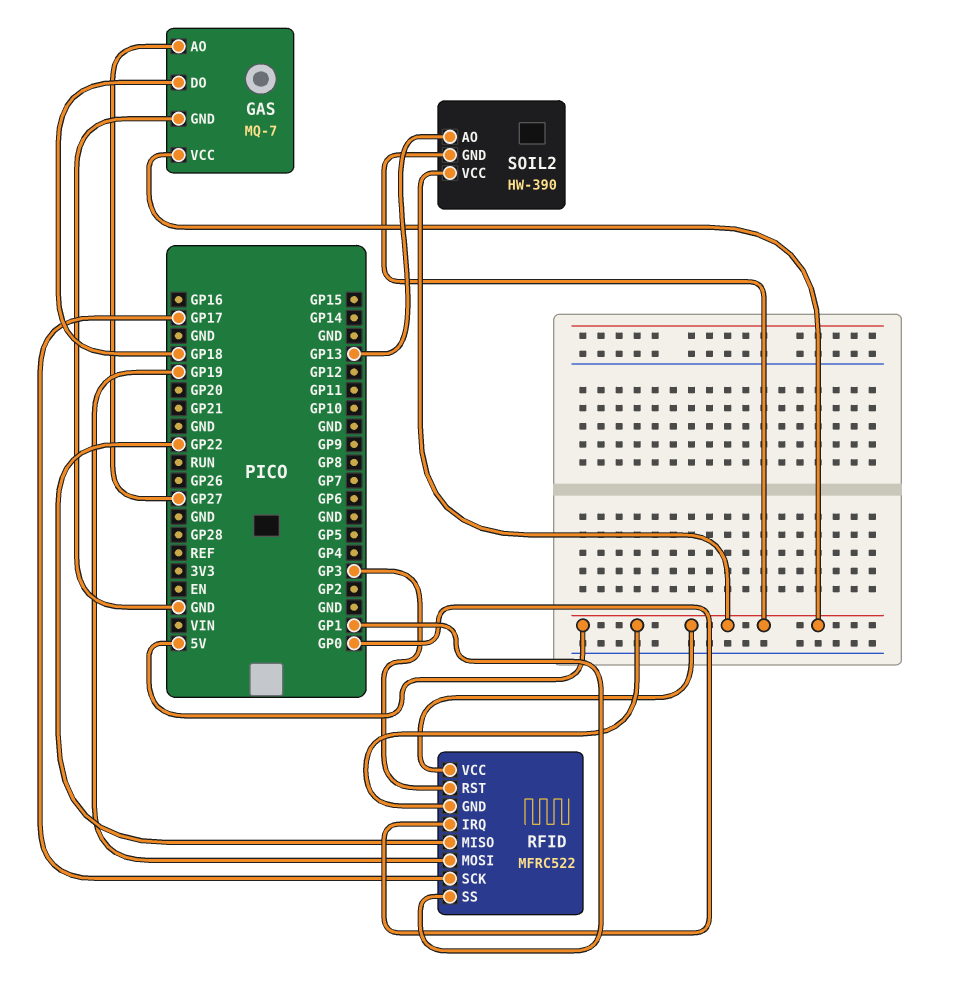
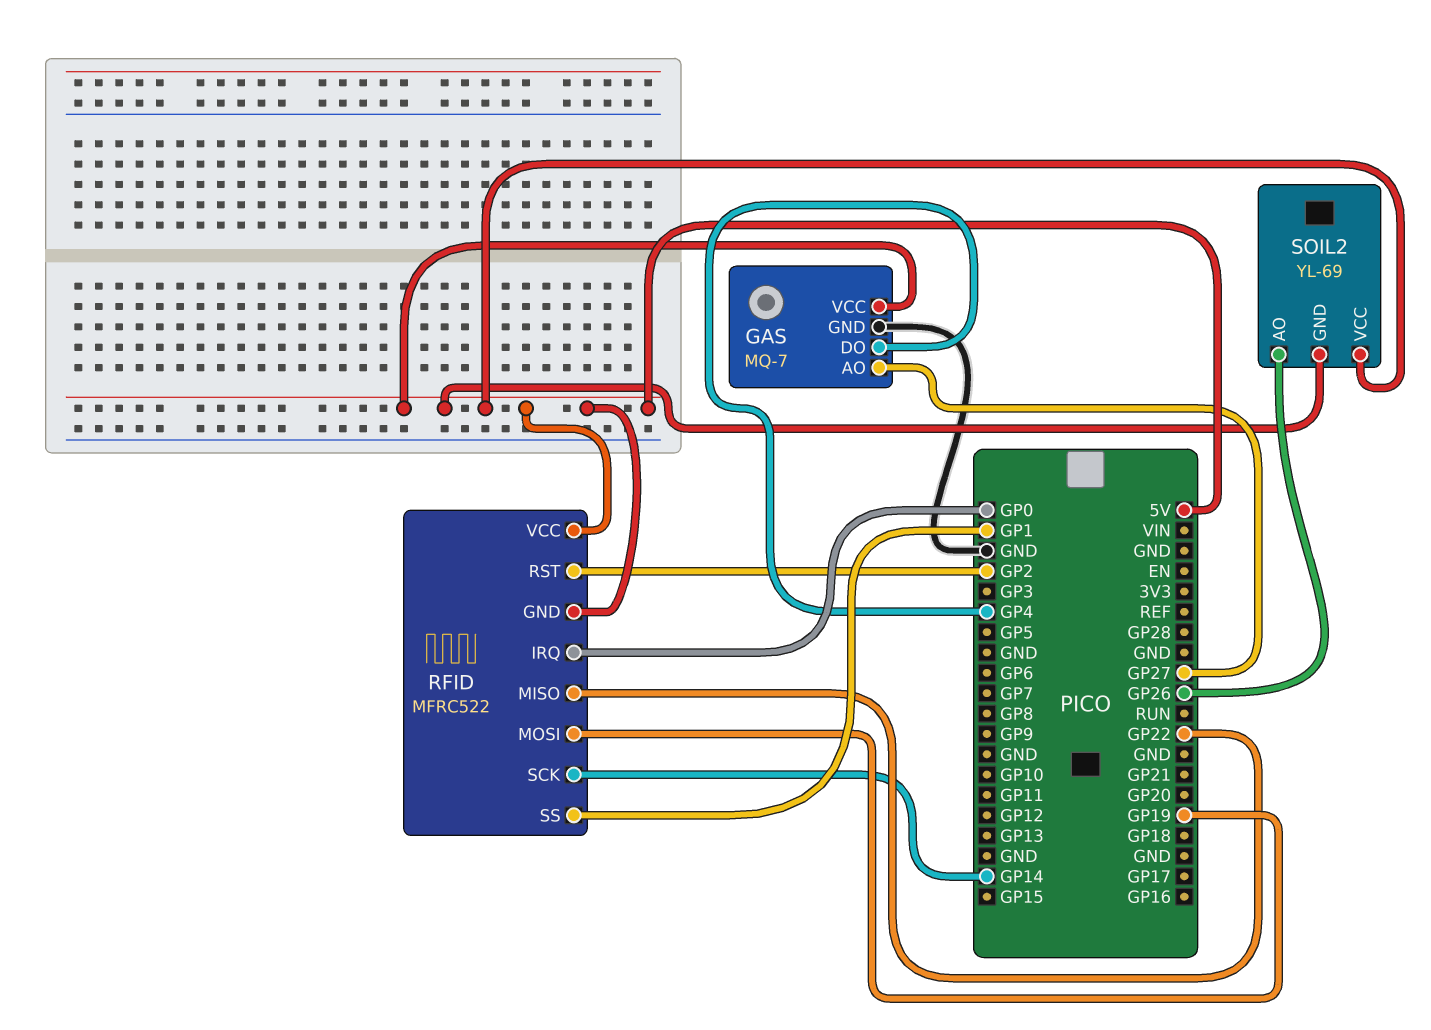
GAS pin DO: GP18 -> GP4
RFID pin RST: GP3 -> GP2
RFID pin SCK: GP17 -> GP14
SOIL2: HW-390 -> YL-69
SOIL2 pin AO: GP13 -> GP26

